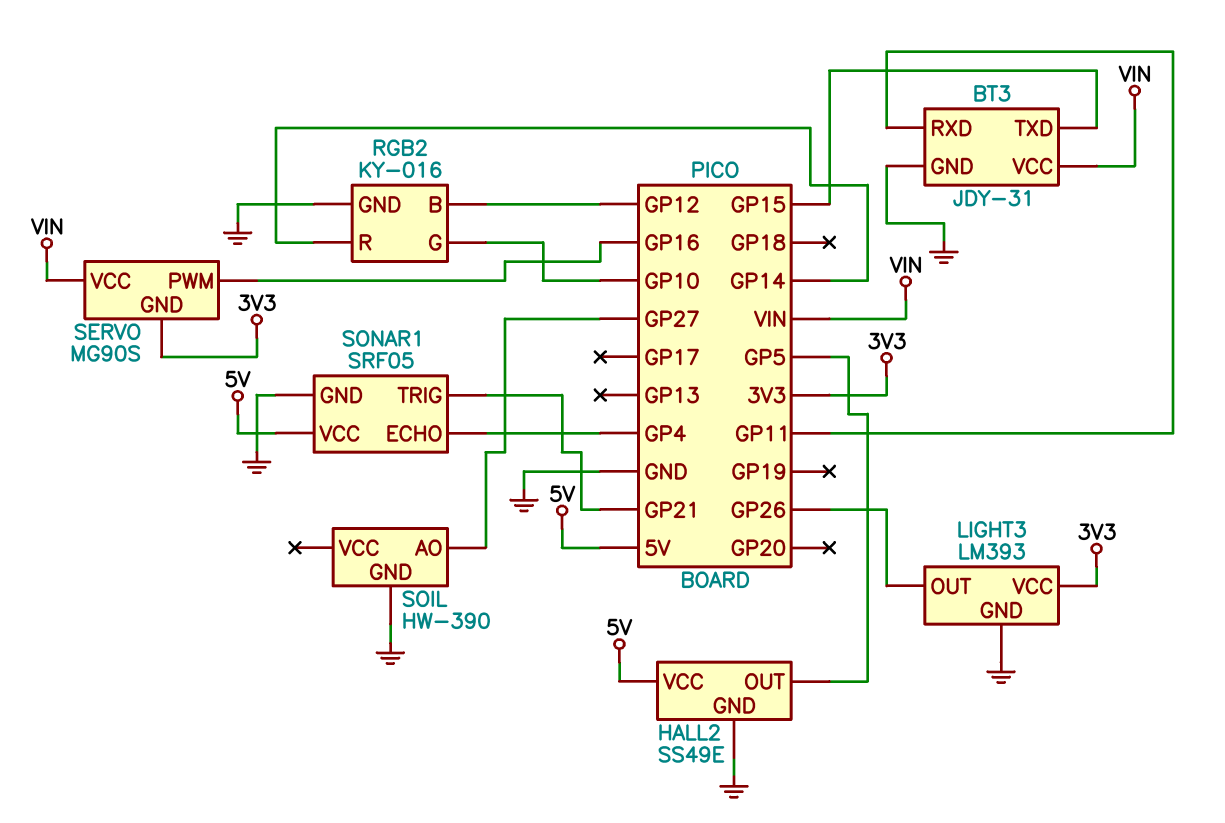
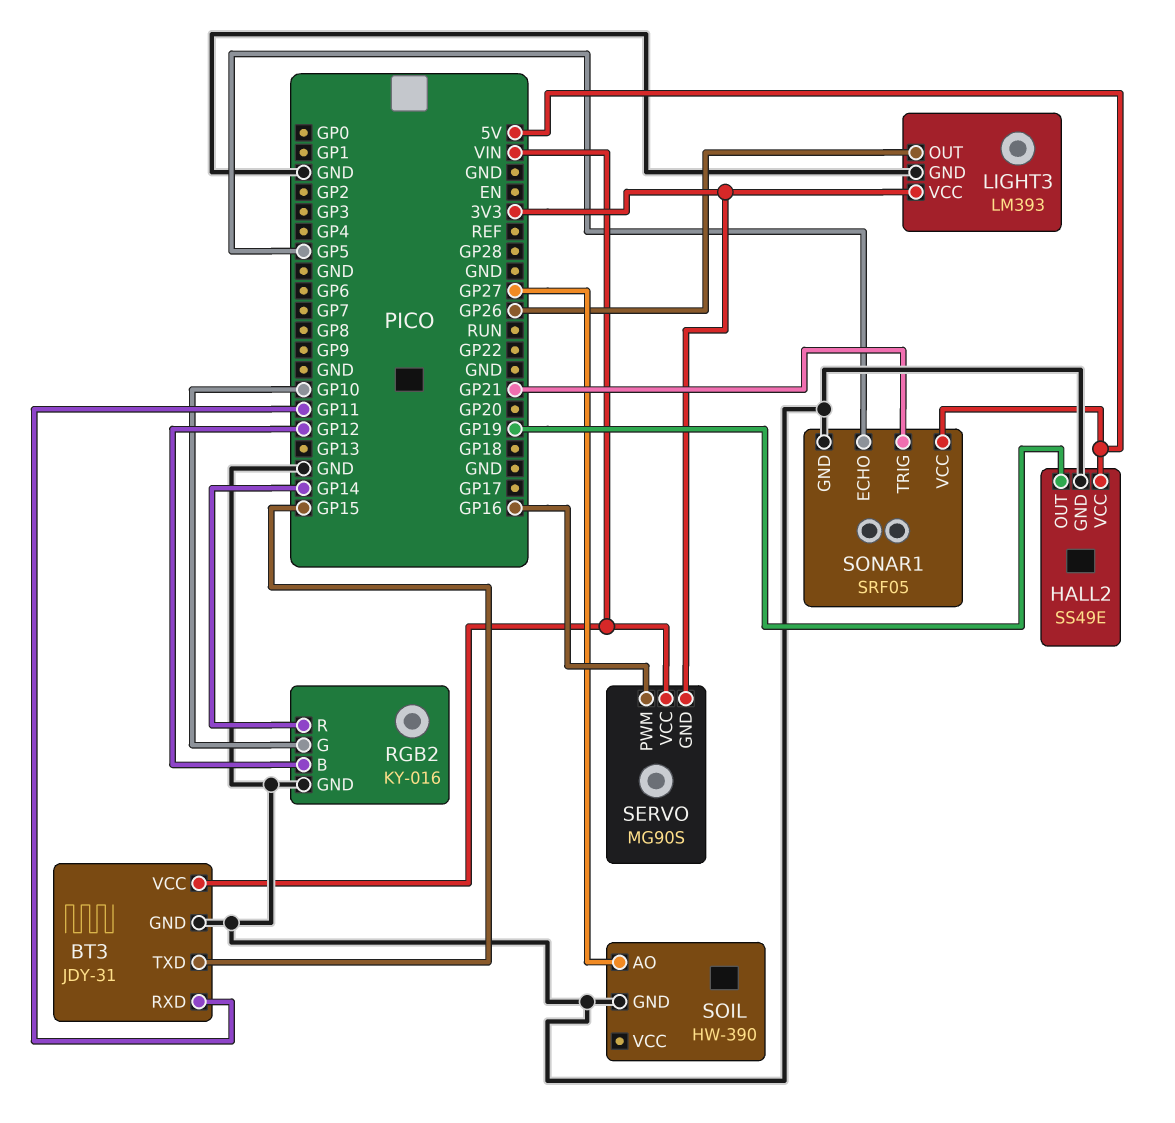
HALL2 pin OUT: GP5 -> GP19
SONAR1 pin ECHO: GP4 -> GP5

